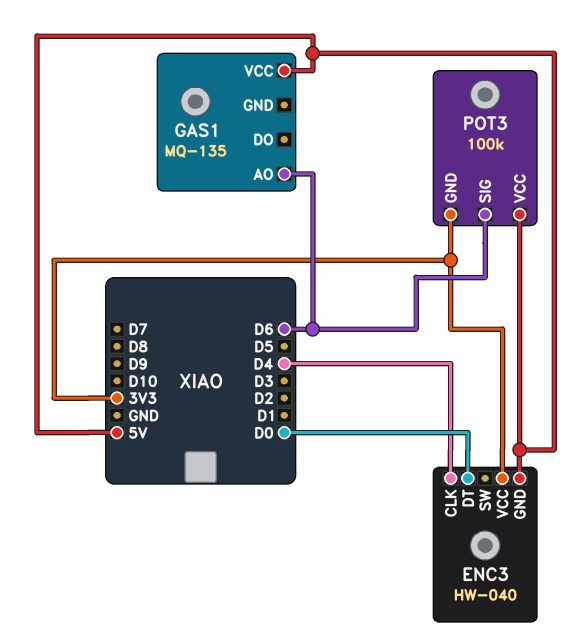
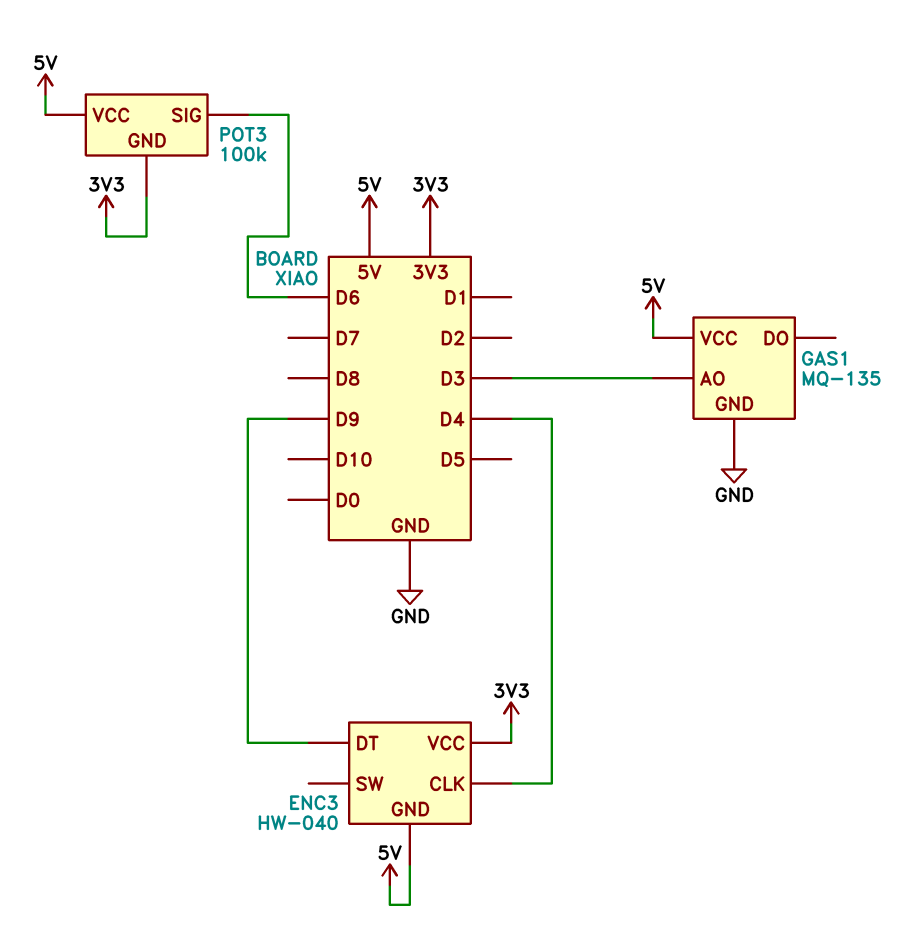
ENC3 pin DT: D0 -> D9
GAS1 pin AO: D6 -> D3
GAS1 pin GND: none -> GND

